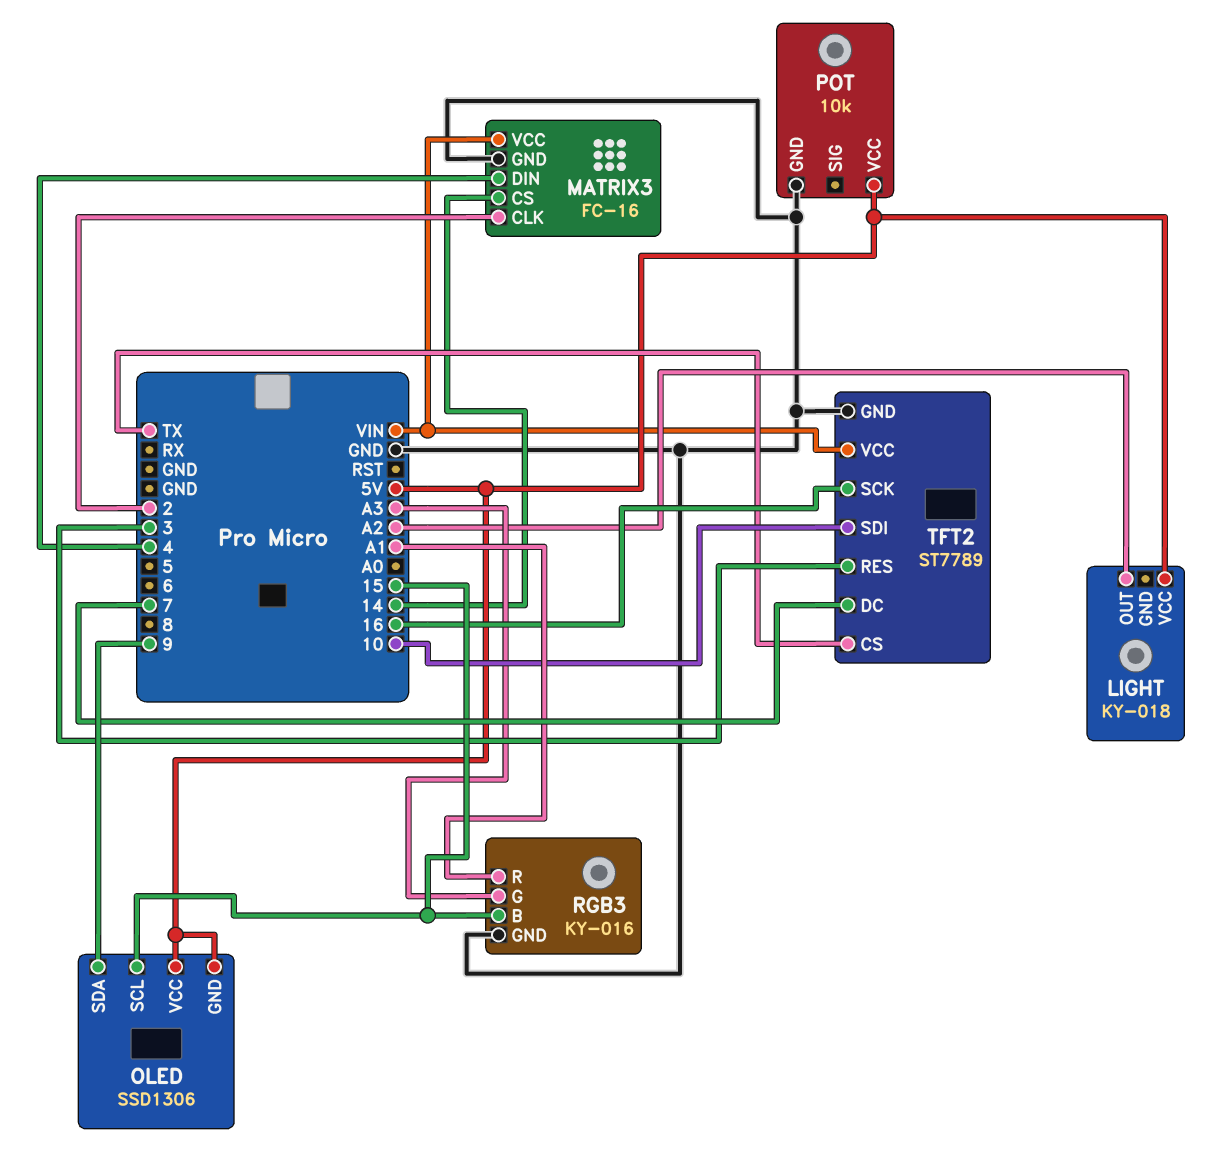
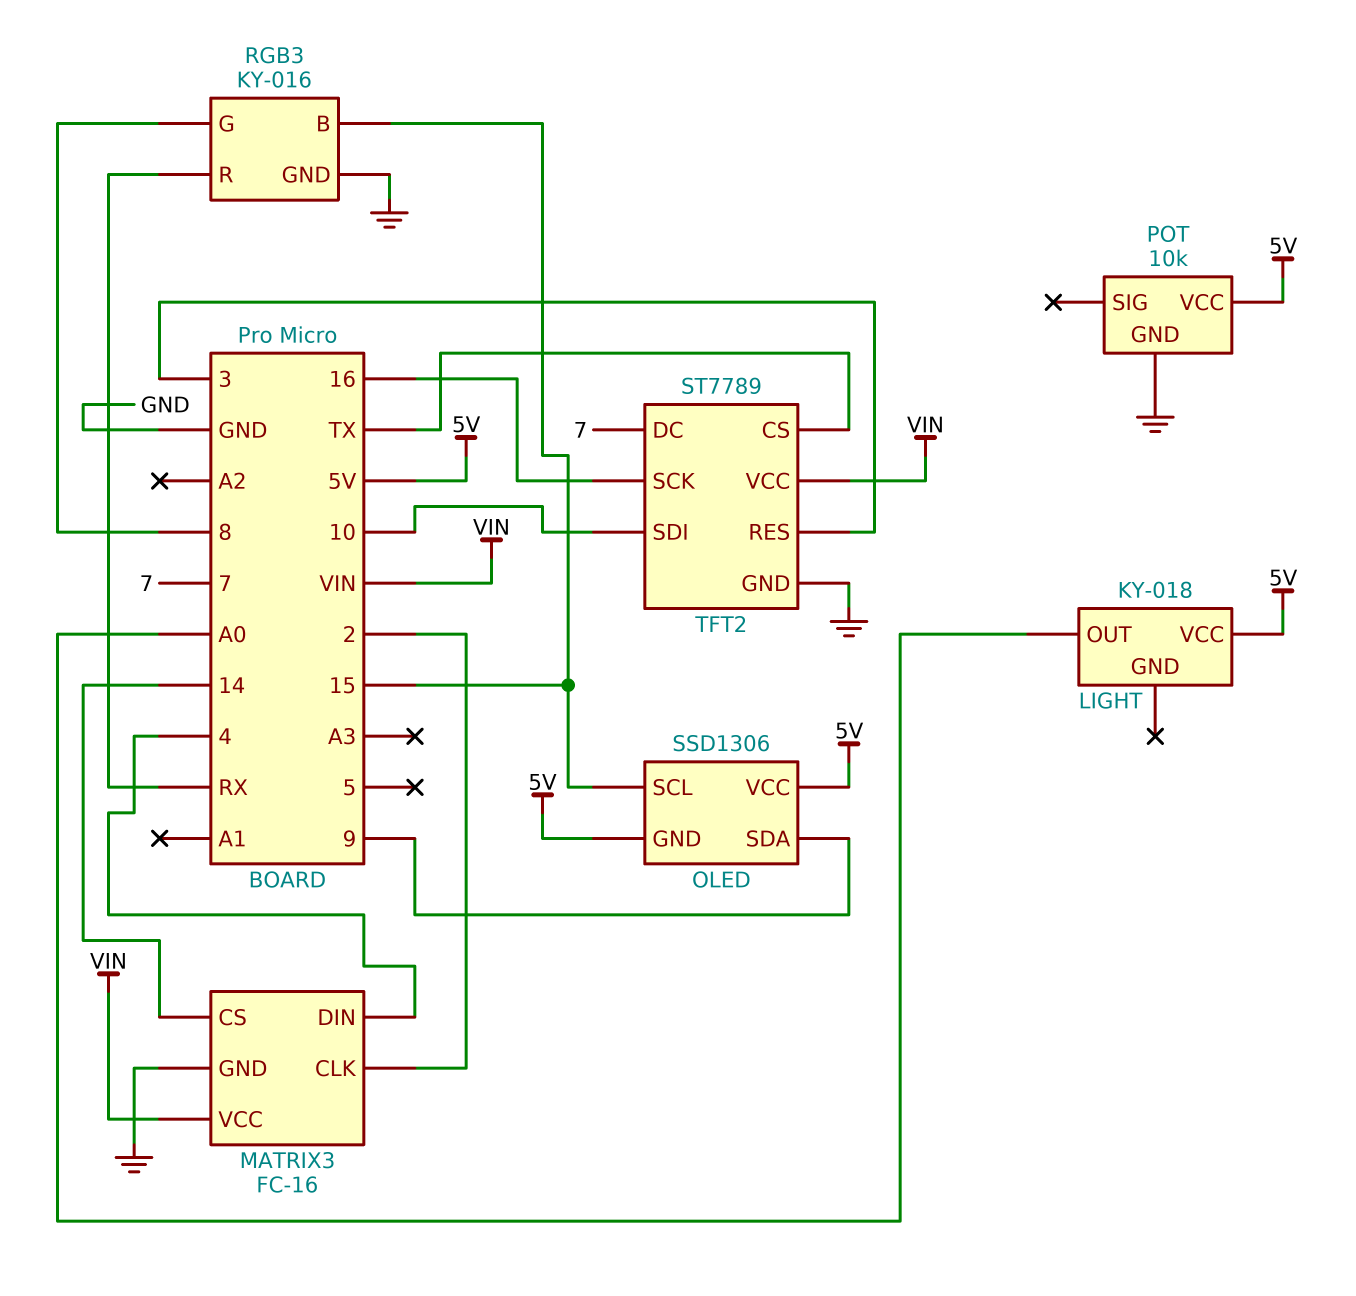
LIGHT pin OUT: A2 -> A0
RGB3 pin G: A3 -> 8
RGB3 pin R: A1 -> RX

